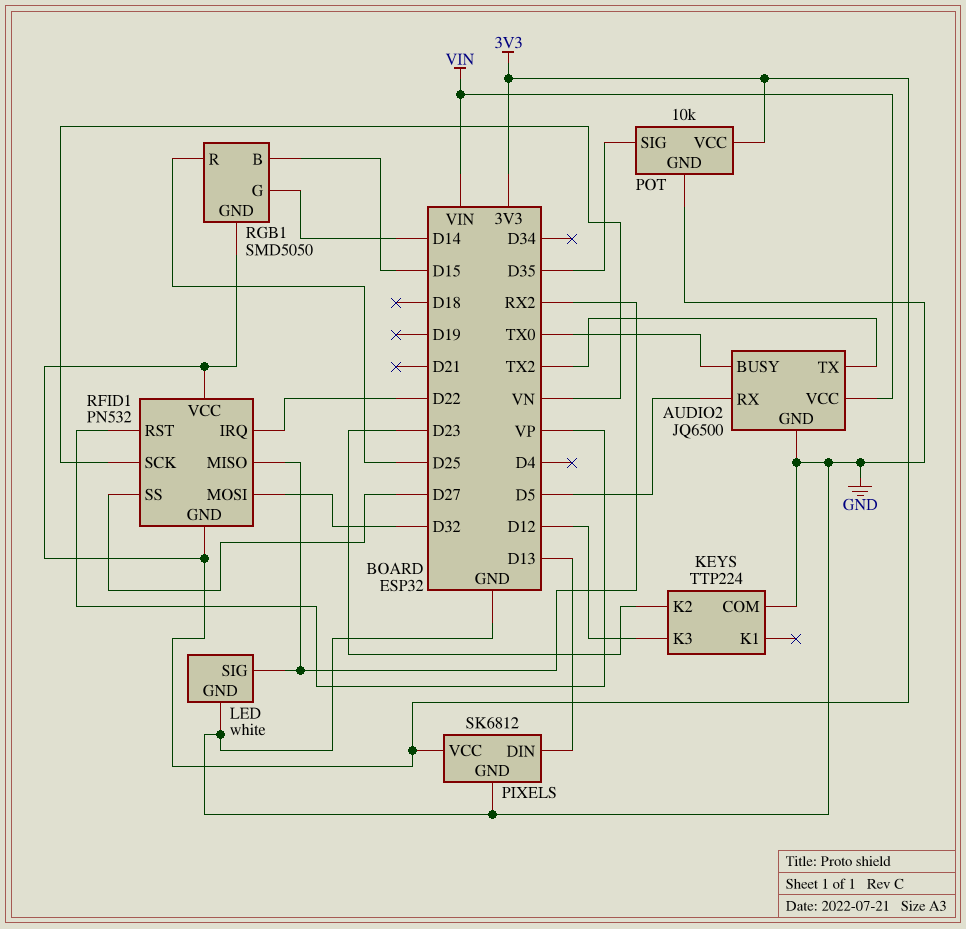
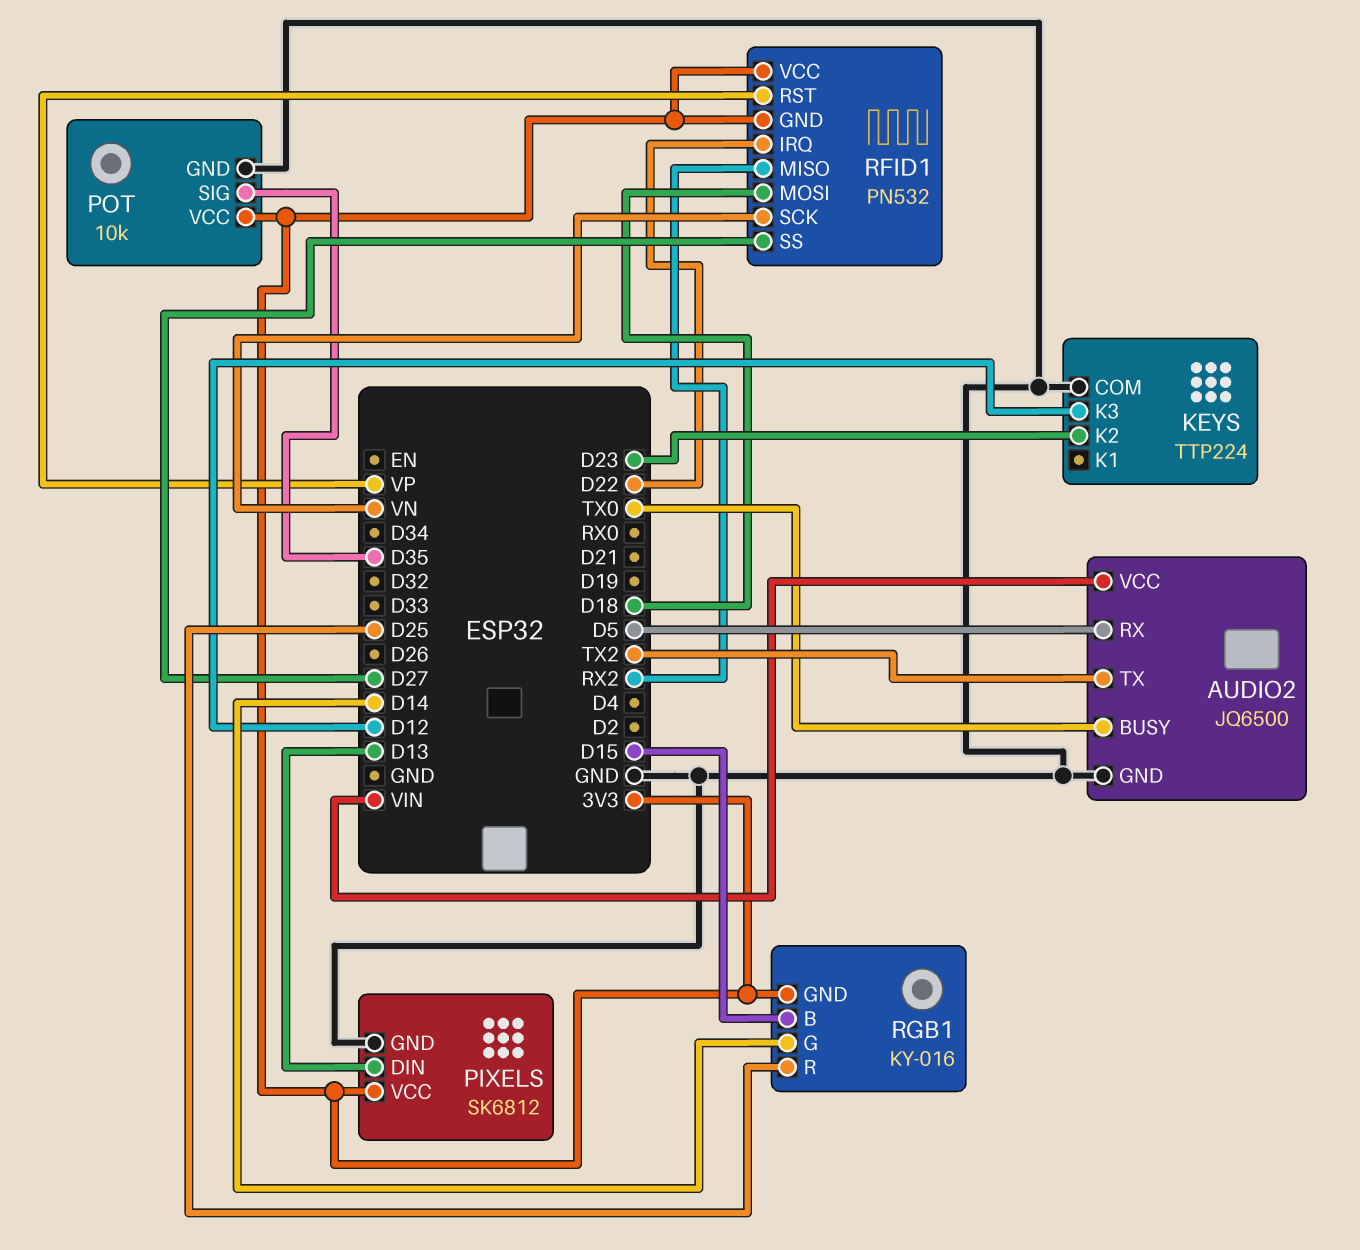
LED: white -> none
LED pin GND: GND -> none
LED pin SIG: RX2 -> none
RFID1 pin MOSI: D32 -> D18
RGB1: SMD5050 -> KY-016

